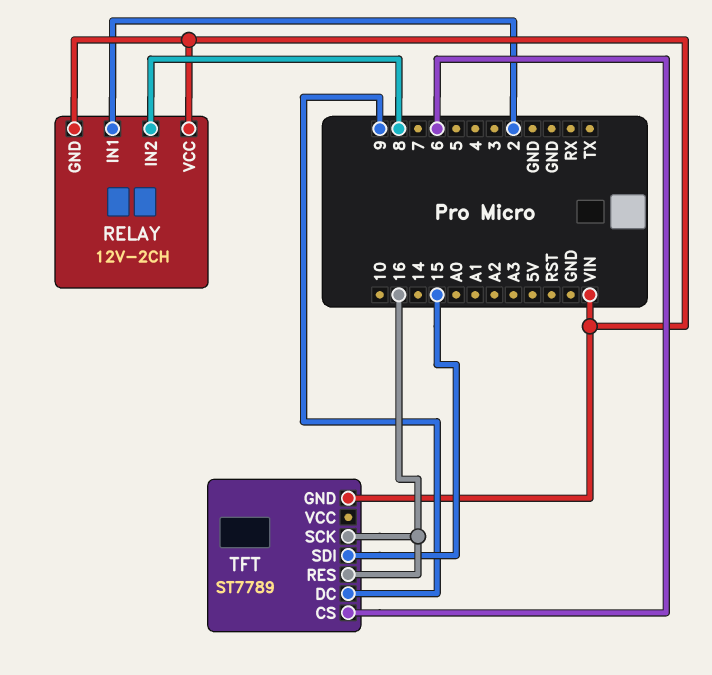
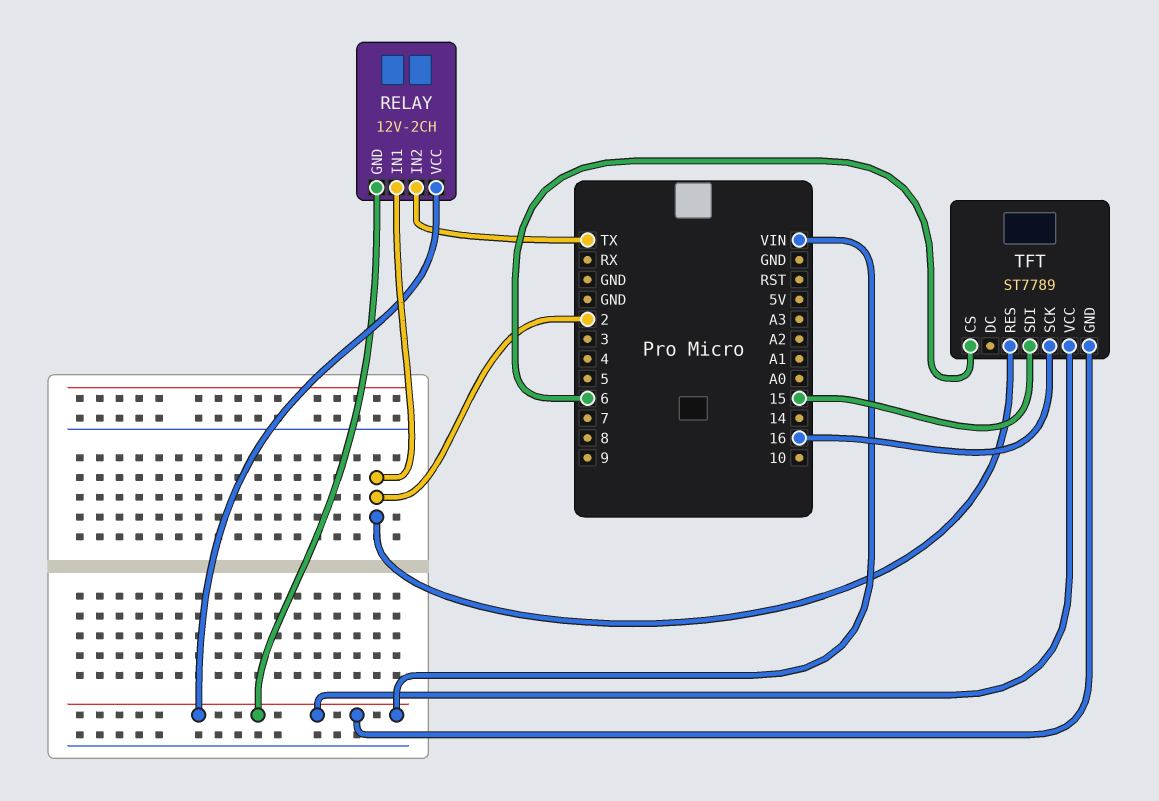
RELAY pin IN2: 8 -> TX
TFT pin DC: 9 -> none
TFT pin RES: 16 -> 2
TFT pin VCC: none -> VIN

